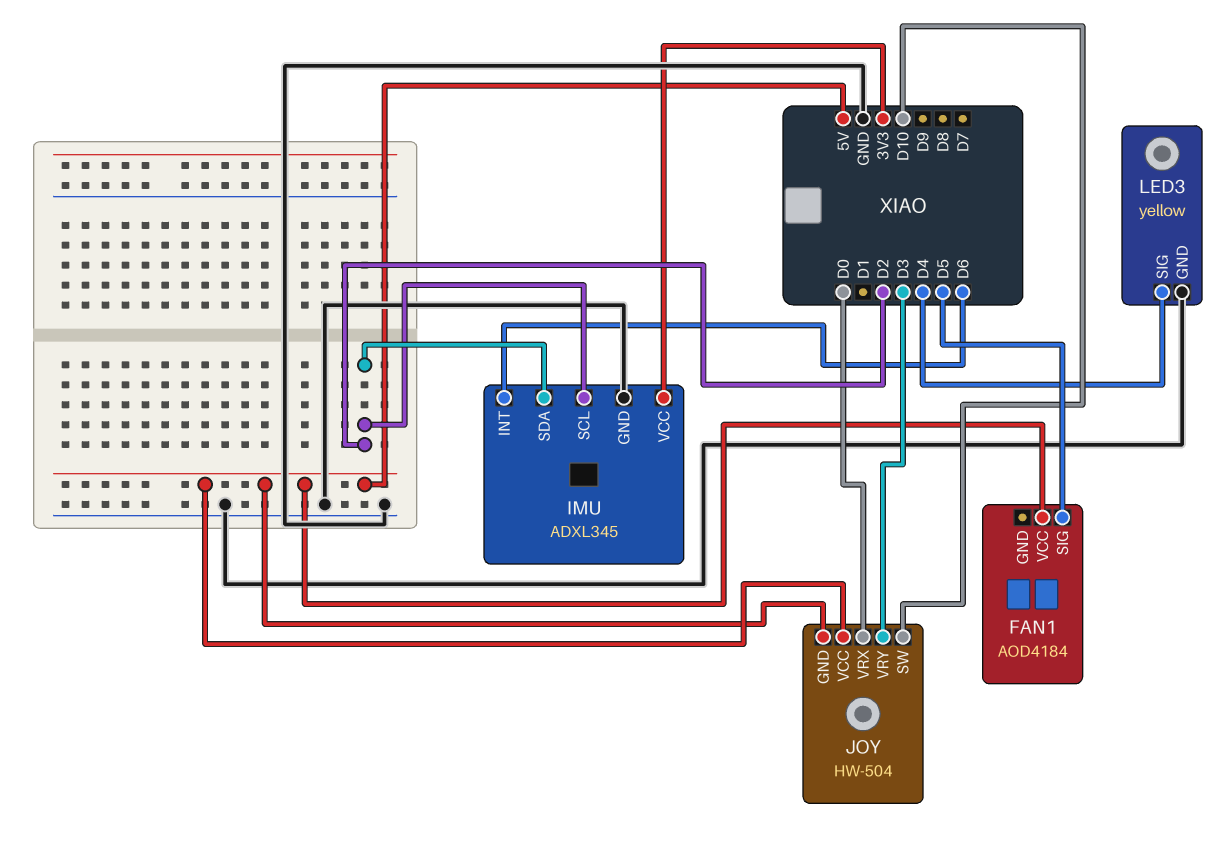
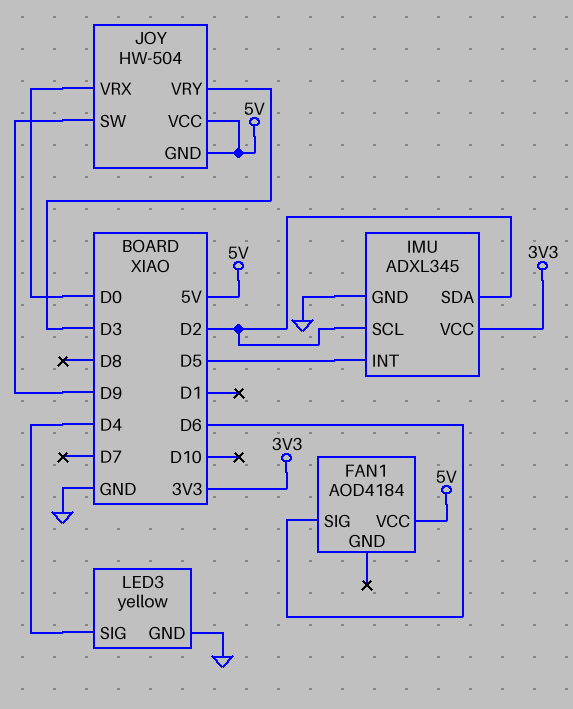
FAN1 pin SIG: D5 -> D6
IMU pin INT: D6 -> D5
JOY pin SW: D10 -> D9

